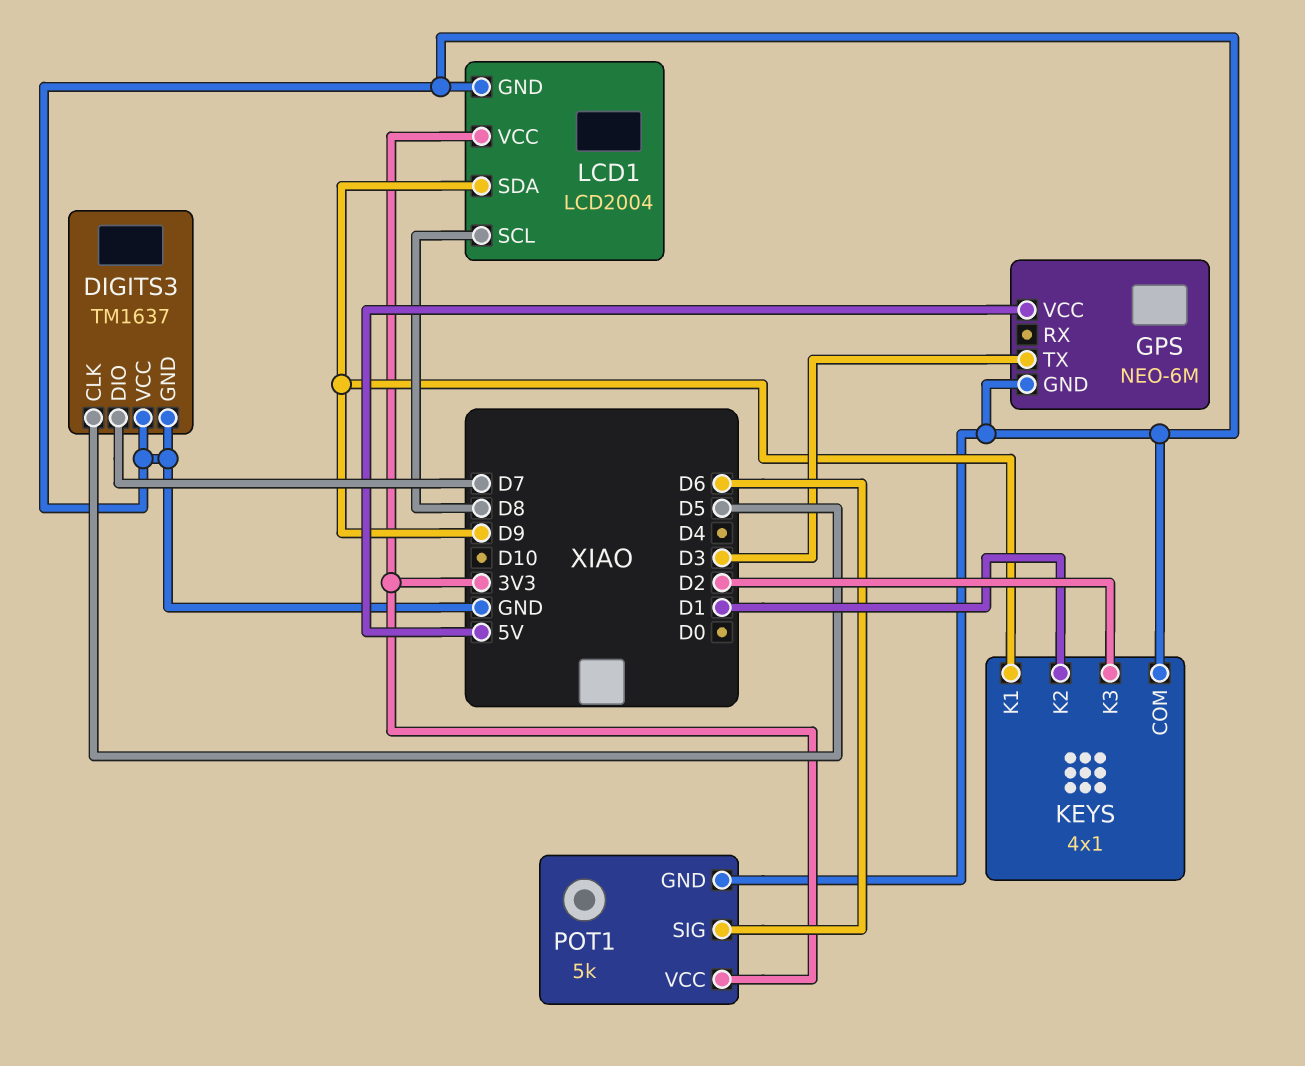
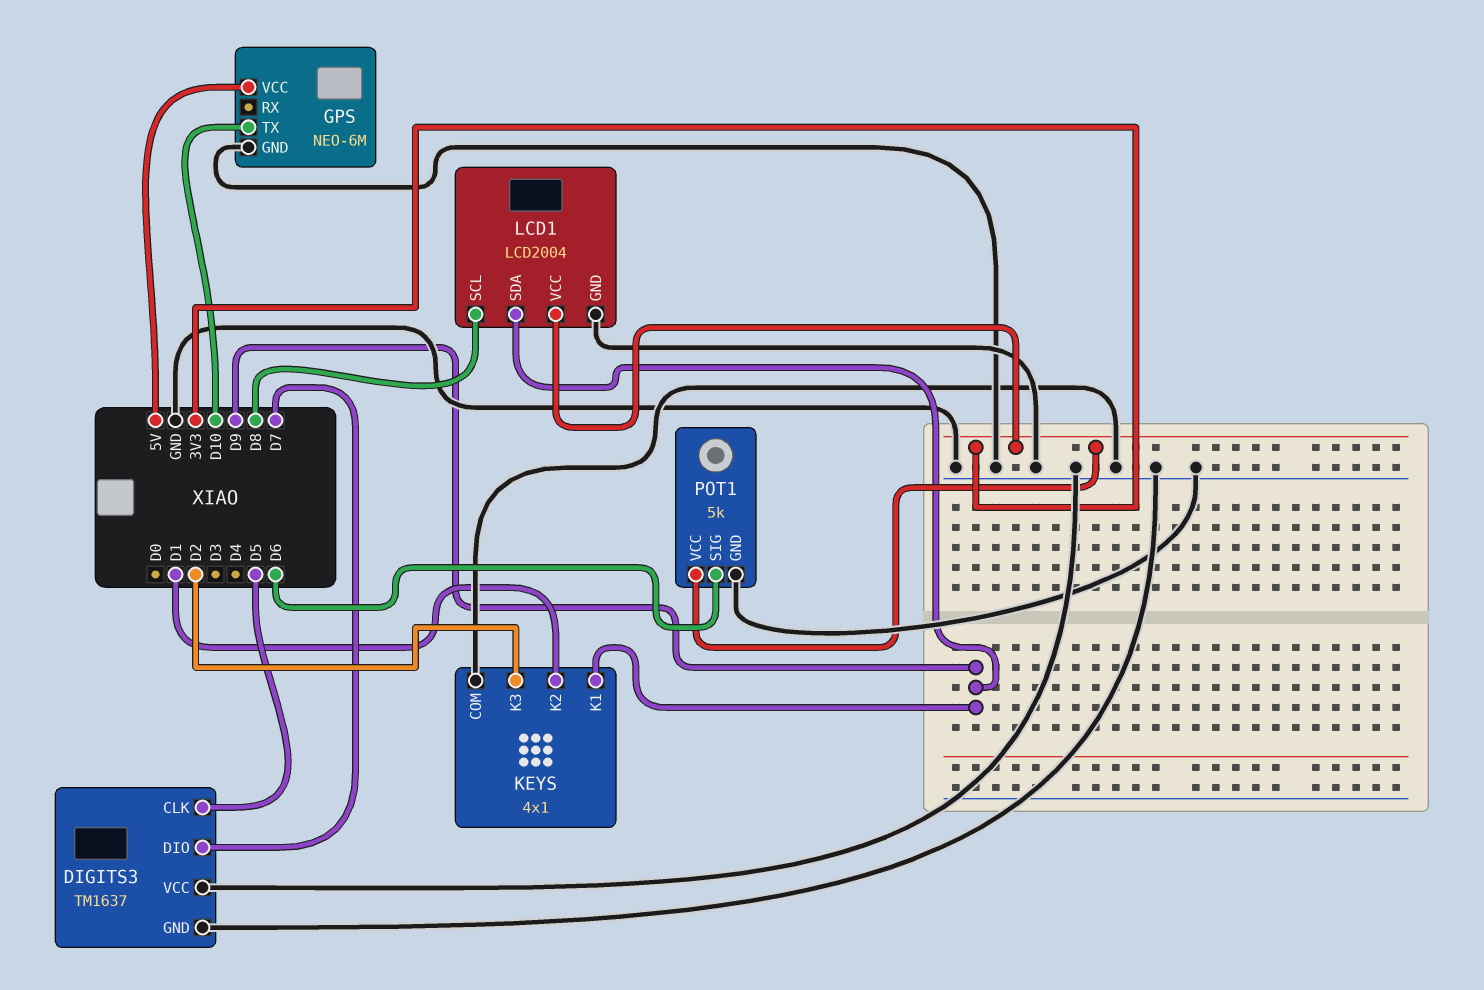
GPS pin TX: D3 -> D10

